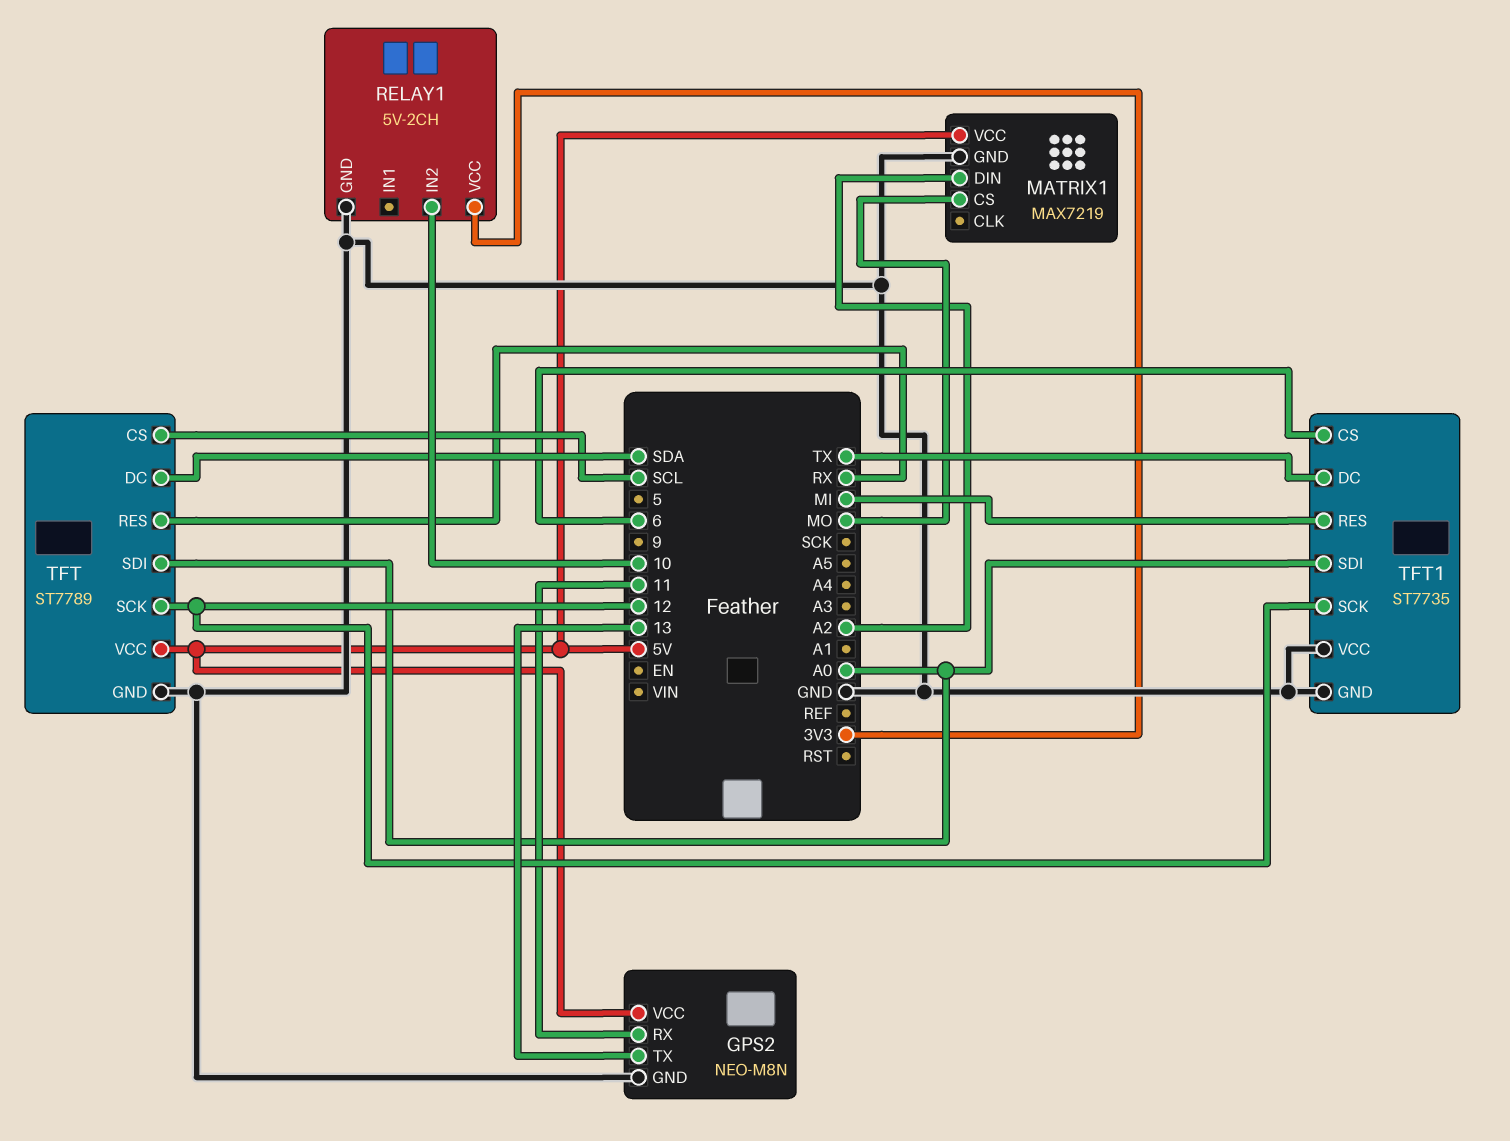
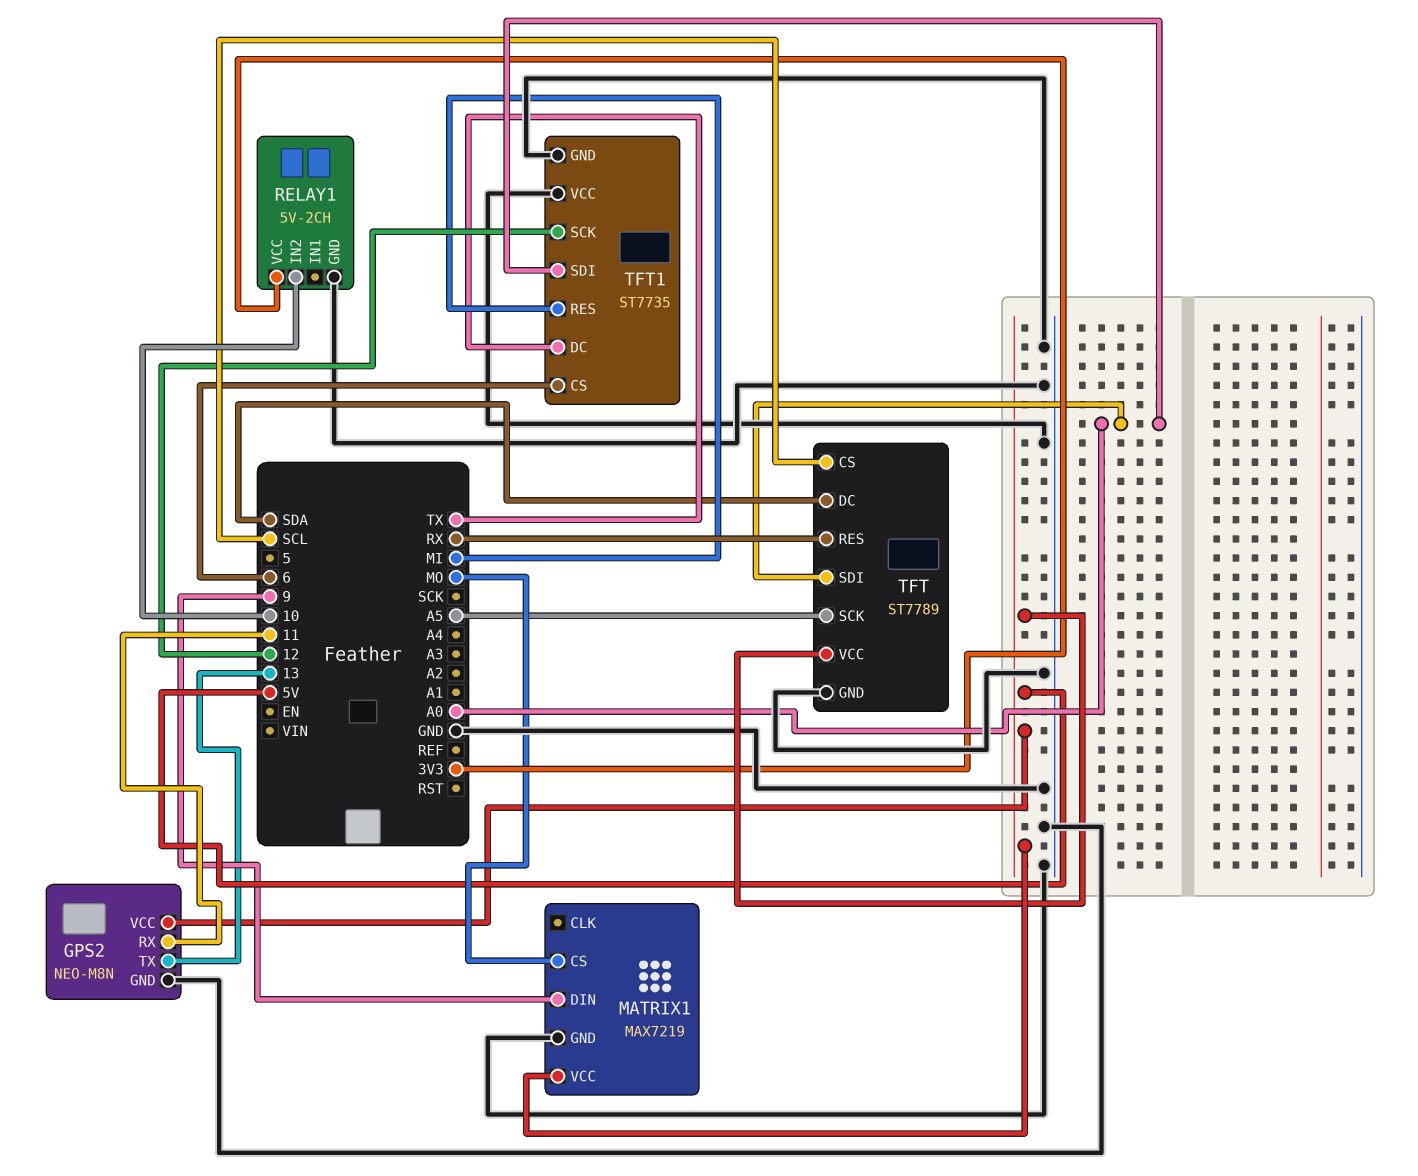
MATRIX1 pin DIN: A2 -> 9
TFT pin SCK: 12 -> A5

